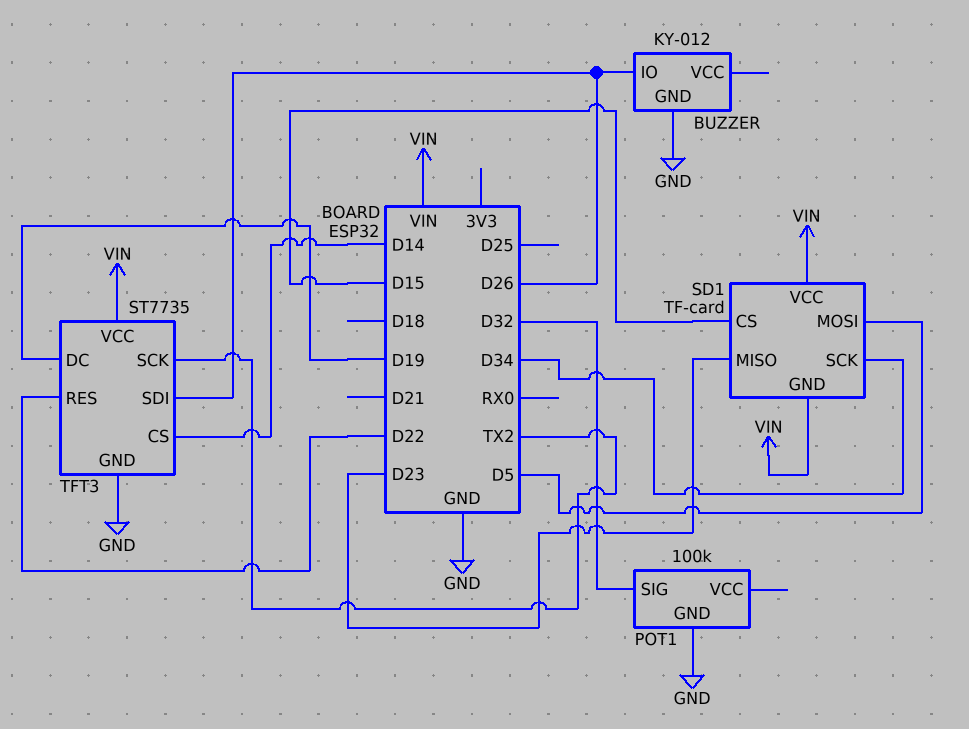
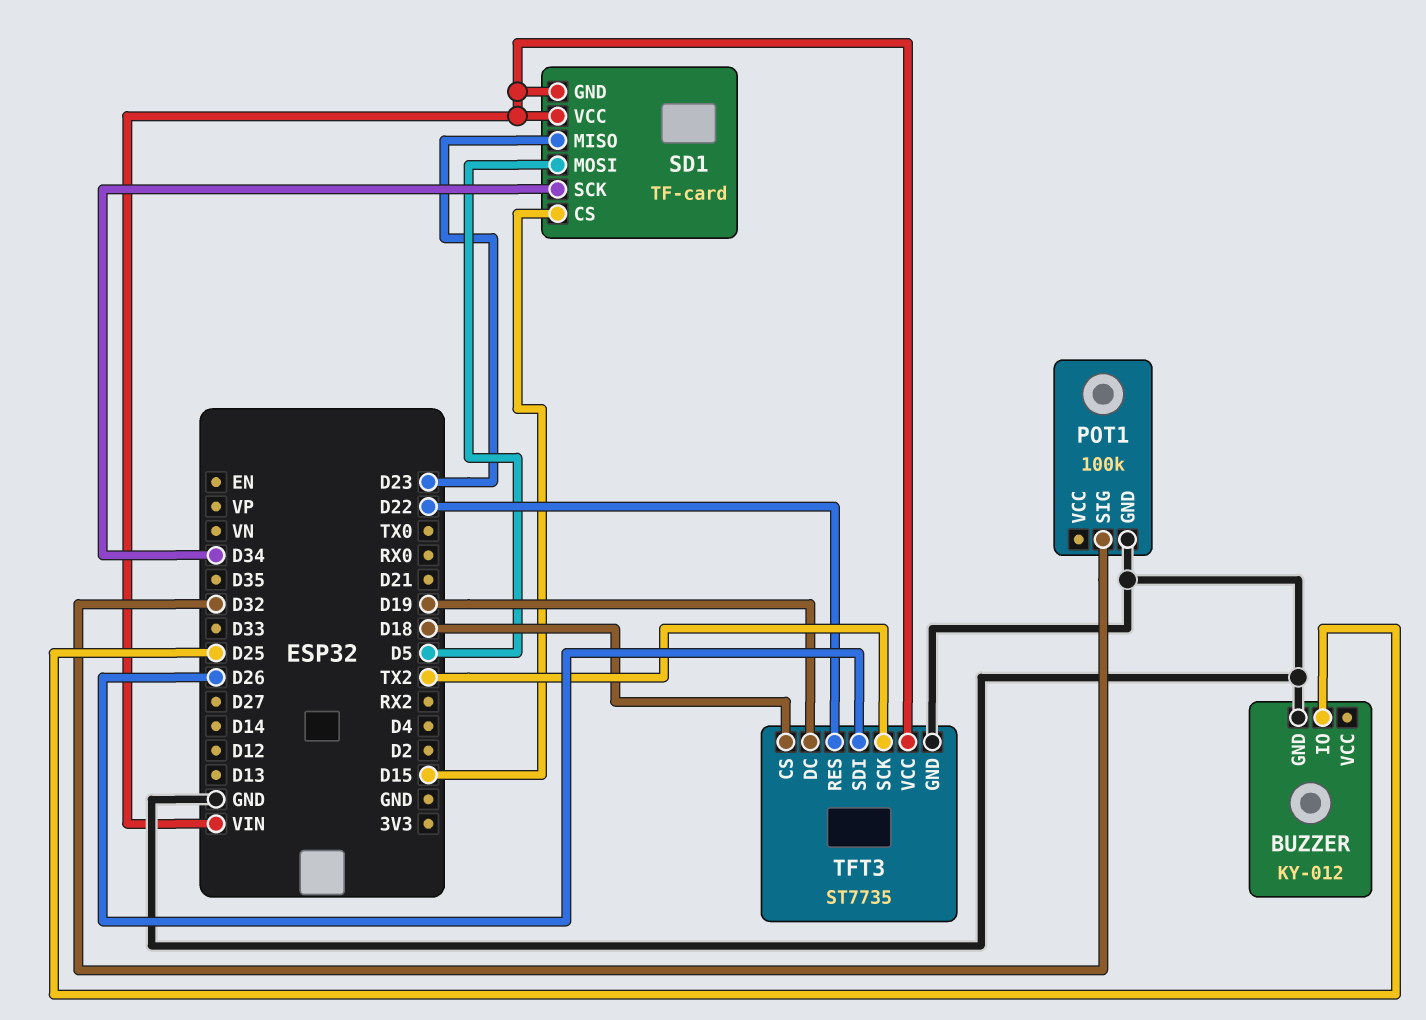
BUZZER pin IO: D26 -> D25
TFT3 pin CS: D14 -> D18

